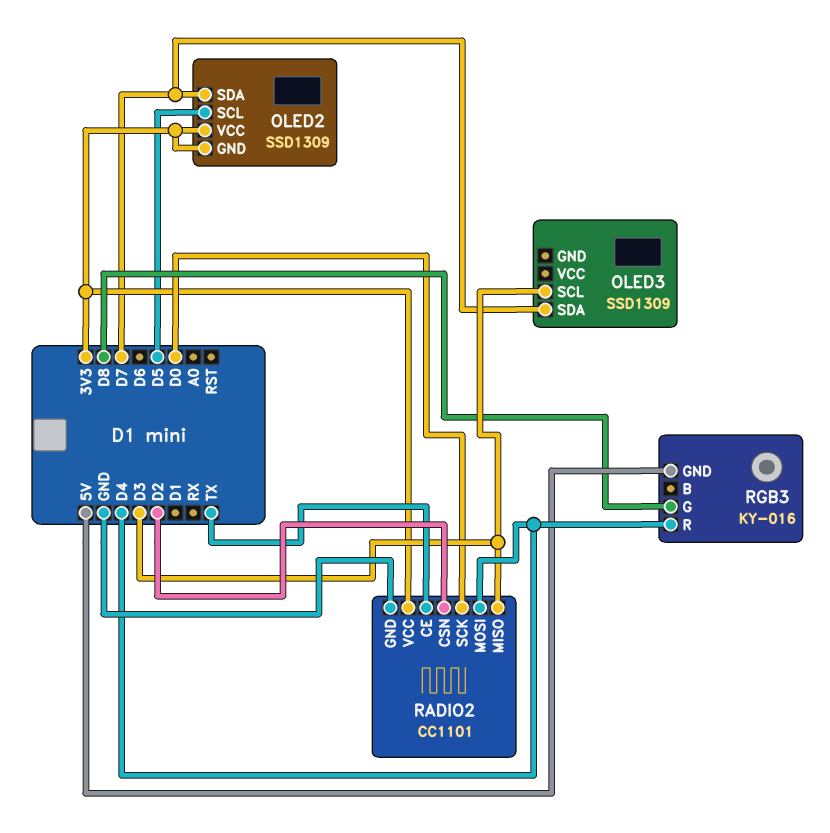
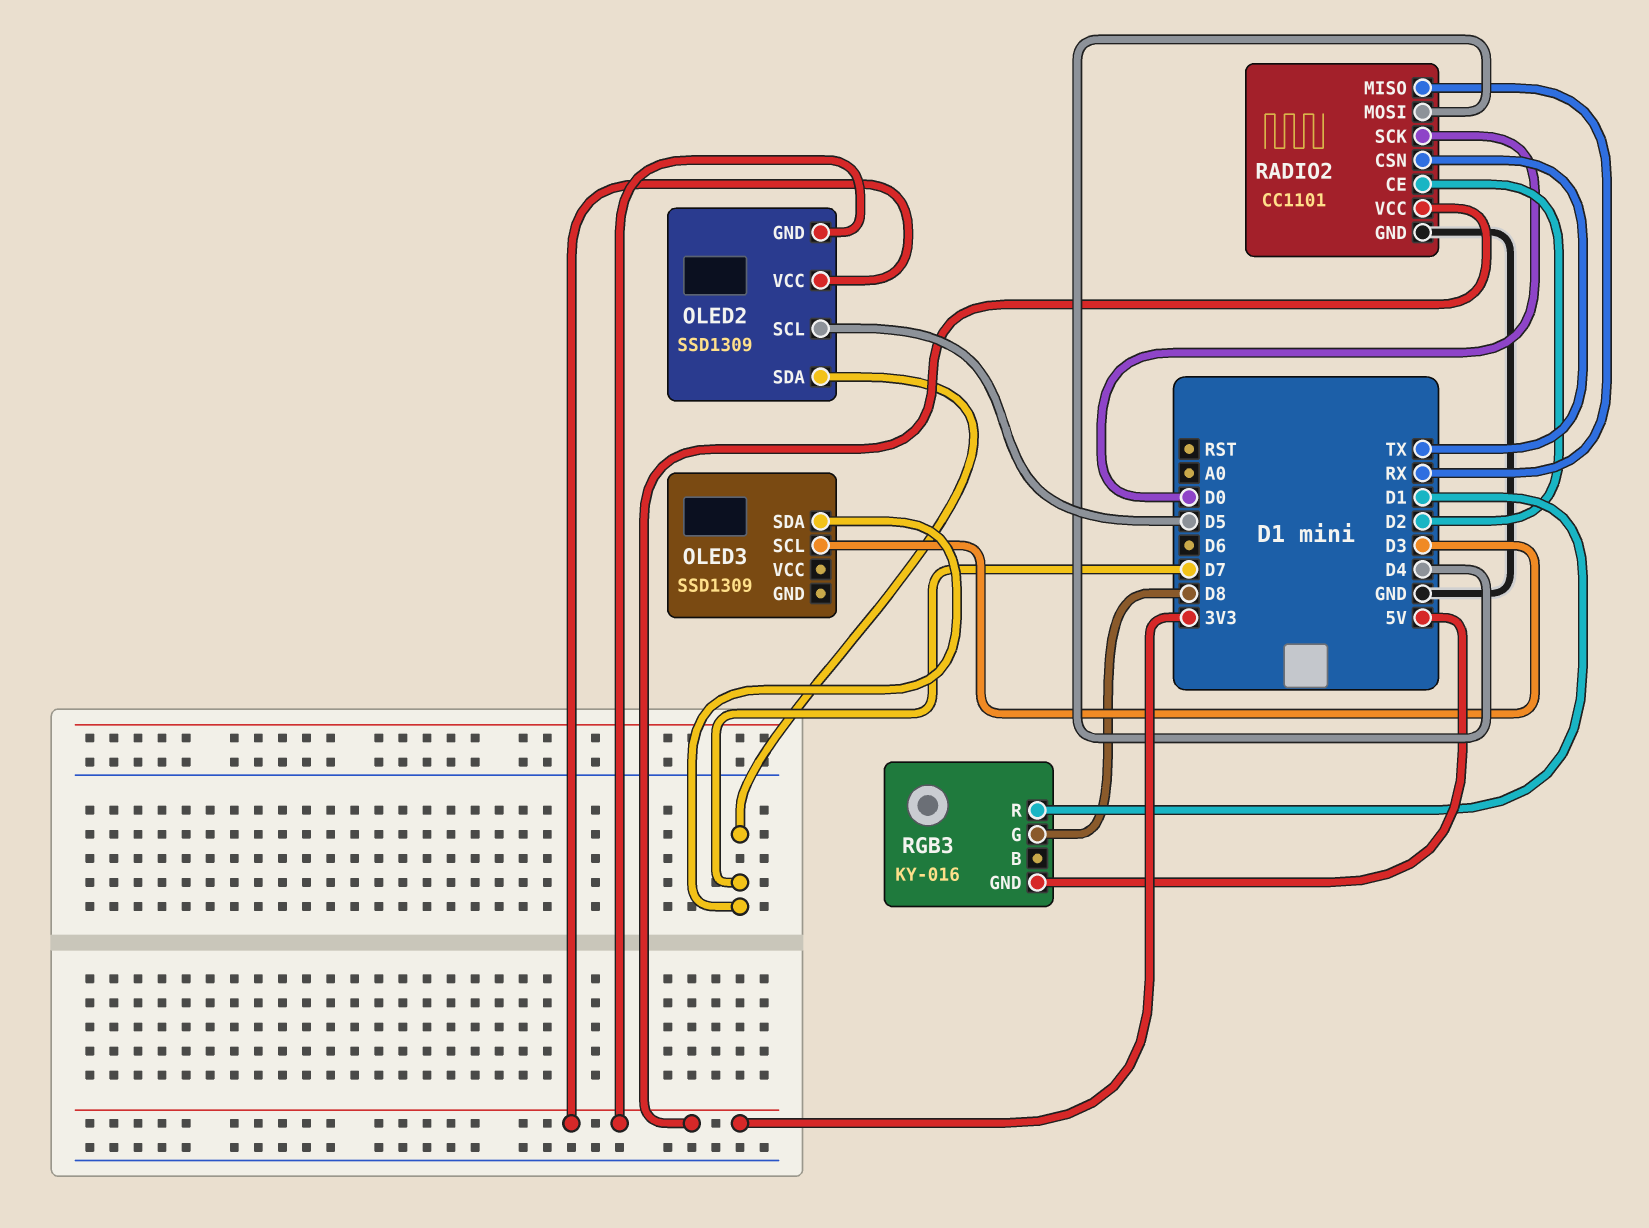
RADIO2 pin CE: TX -> D2
RADIO2 pin CSN: D2 -> TX
RADIO2 pin MISO: D3 -> RX
RGB3 pin R: D4 -> D1

